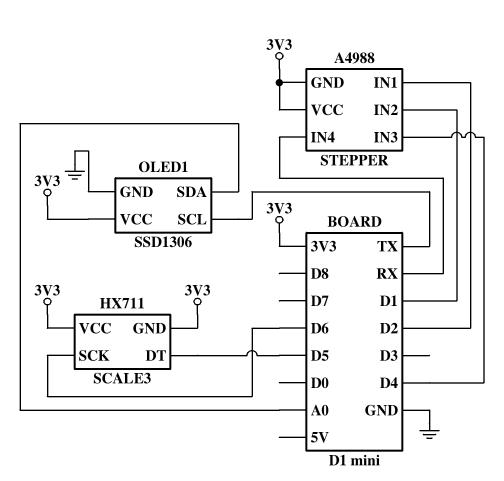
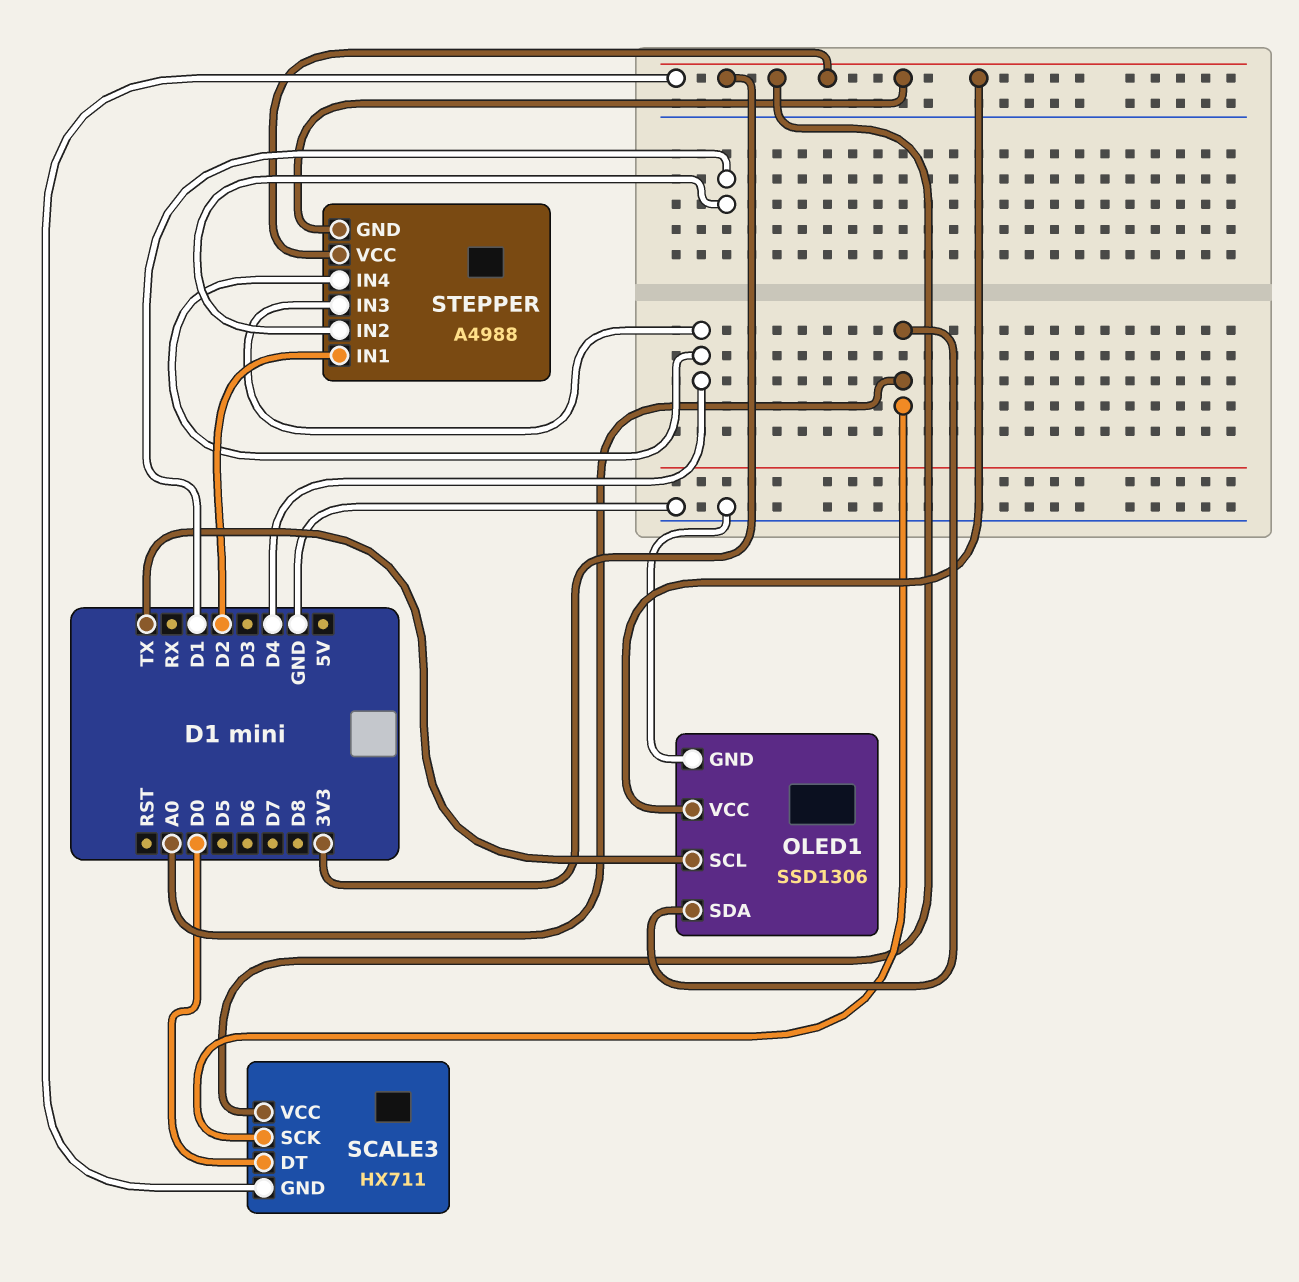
SCALE3 pin DT: D5 -> D0
SCALE3 pin SCK: D6 -> A0
STEPPER pin IN4: RX -> D4

